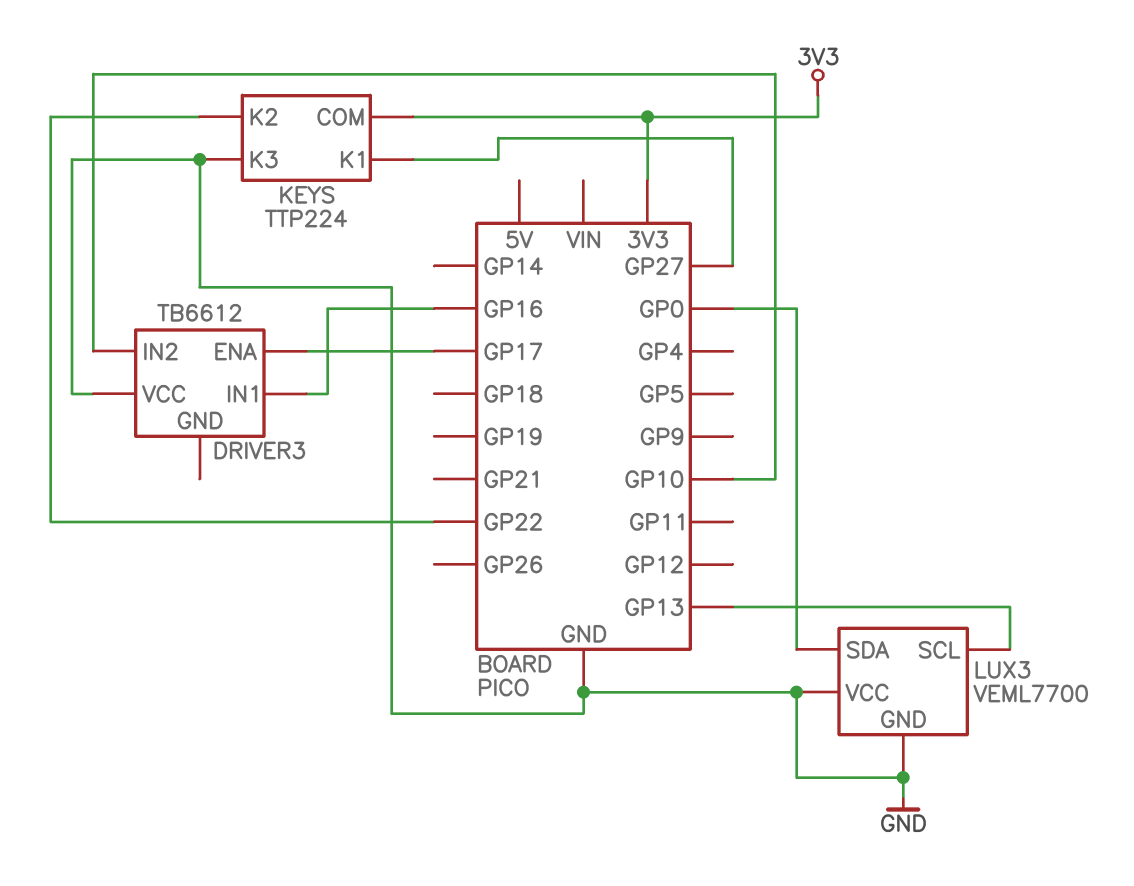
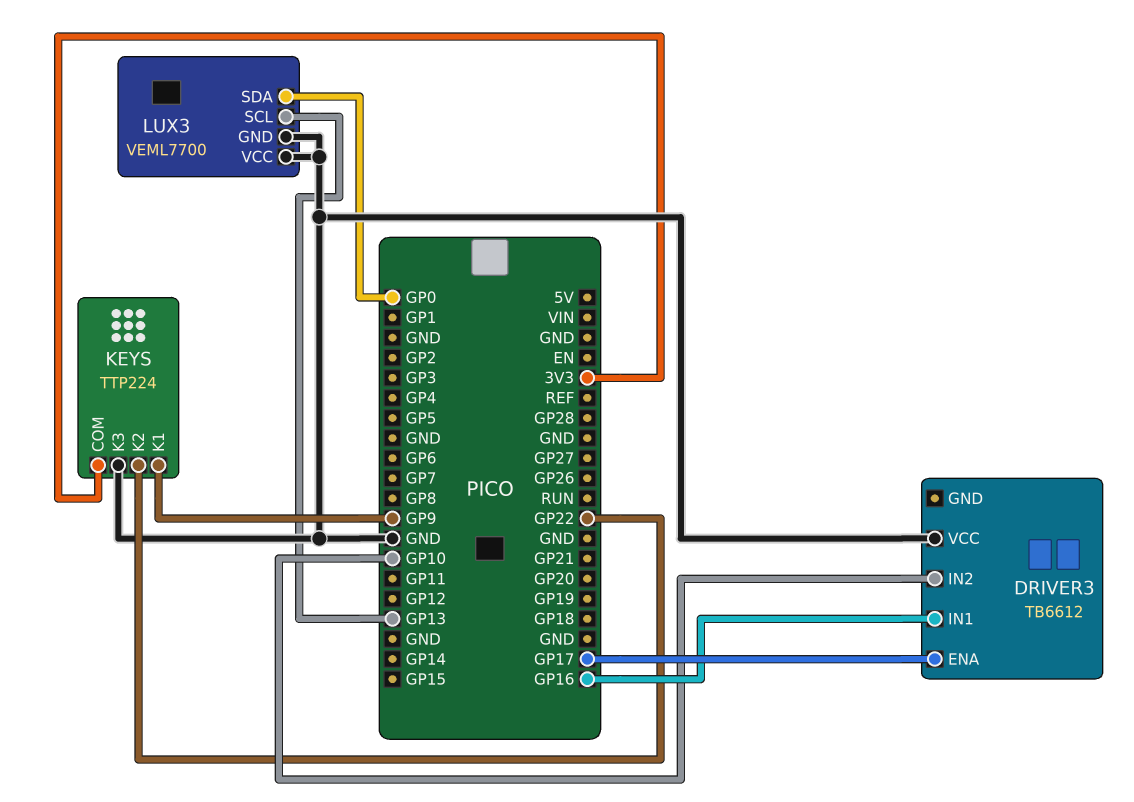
KEYS pin K1: GP27 -> GP9

